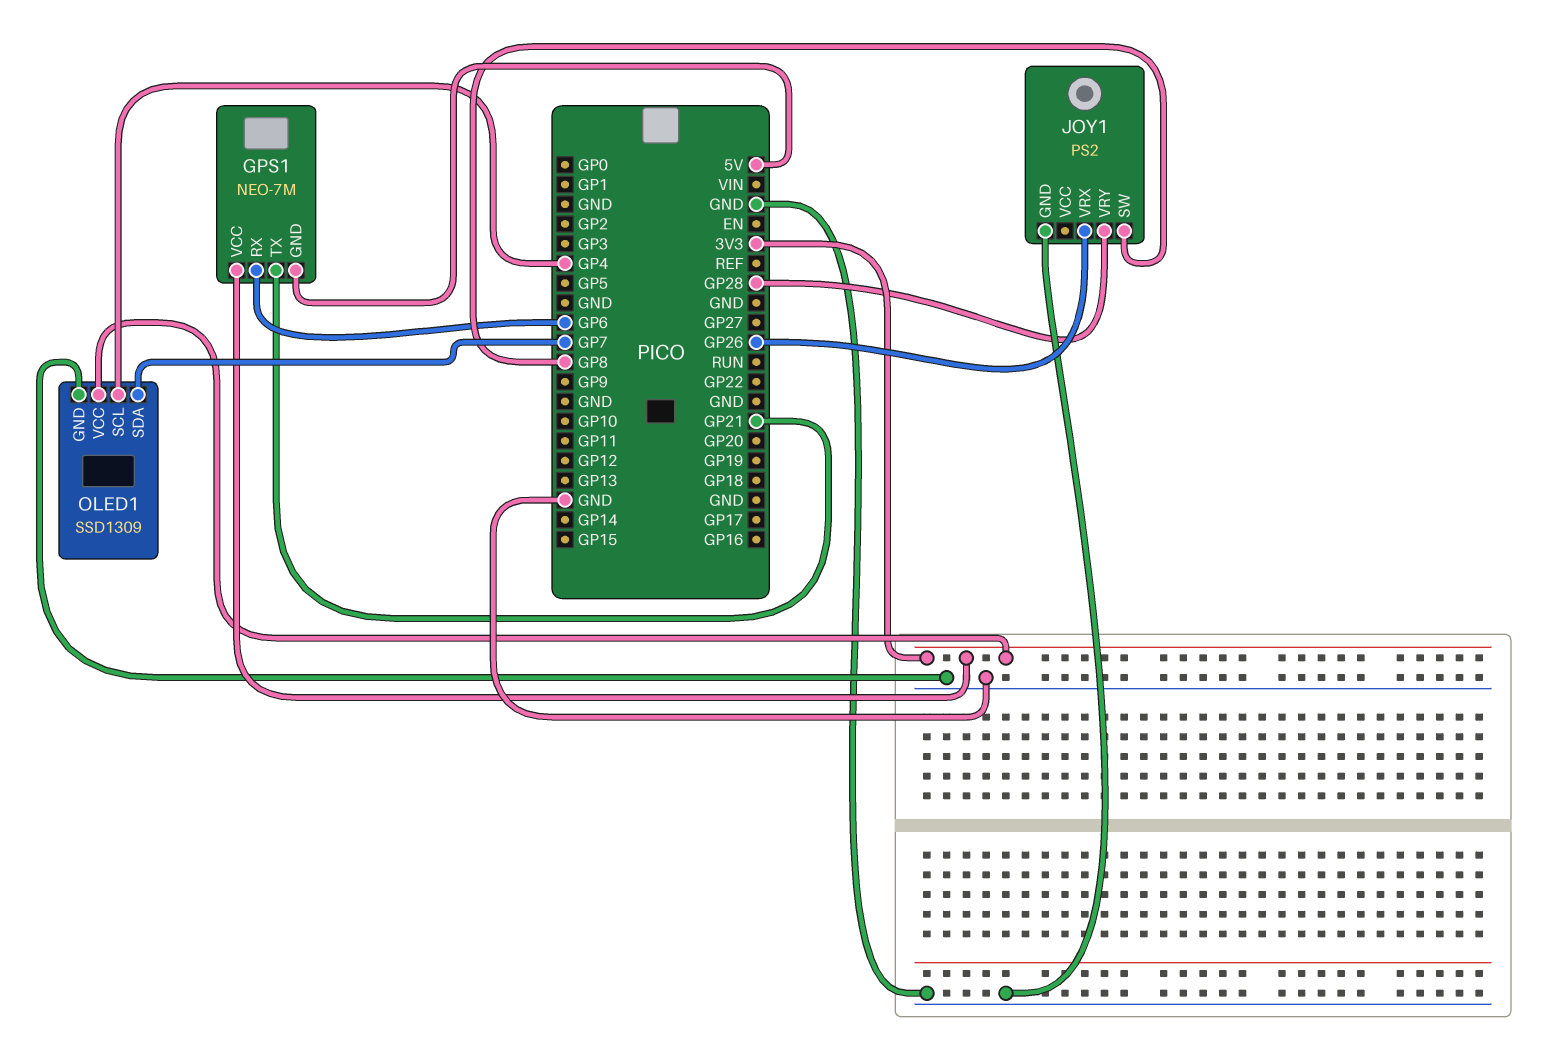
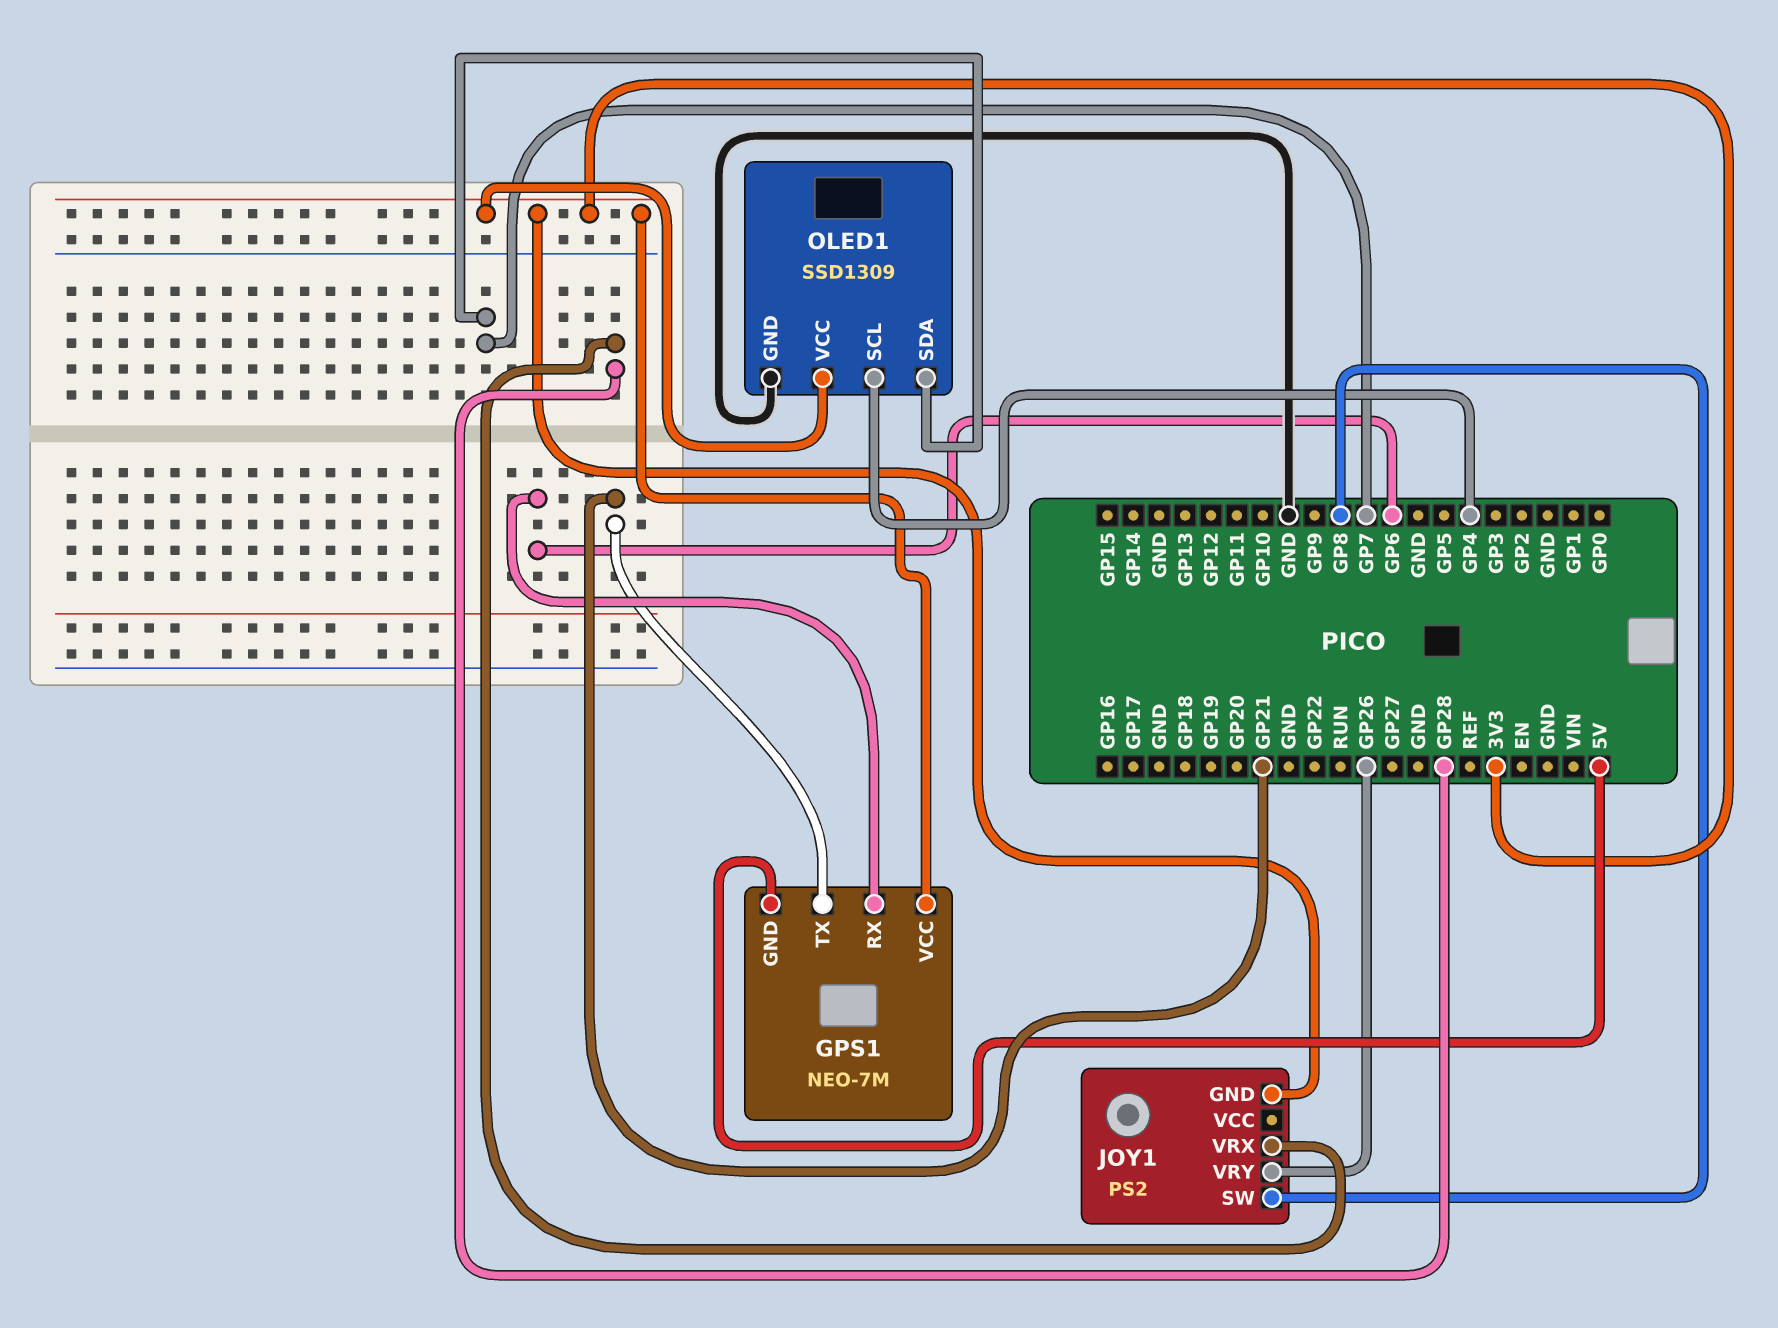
JOY1 pin GND: GND -> 3V3
JOY1 pin VRX: GP26 -> GP28
JOY1 pin VRY: GP28 -> GP26

